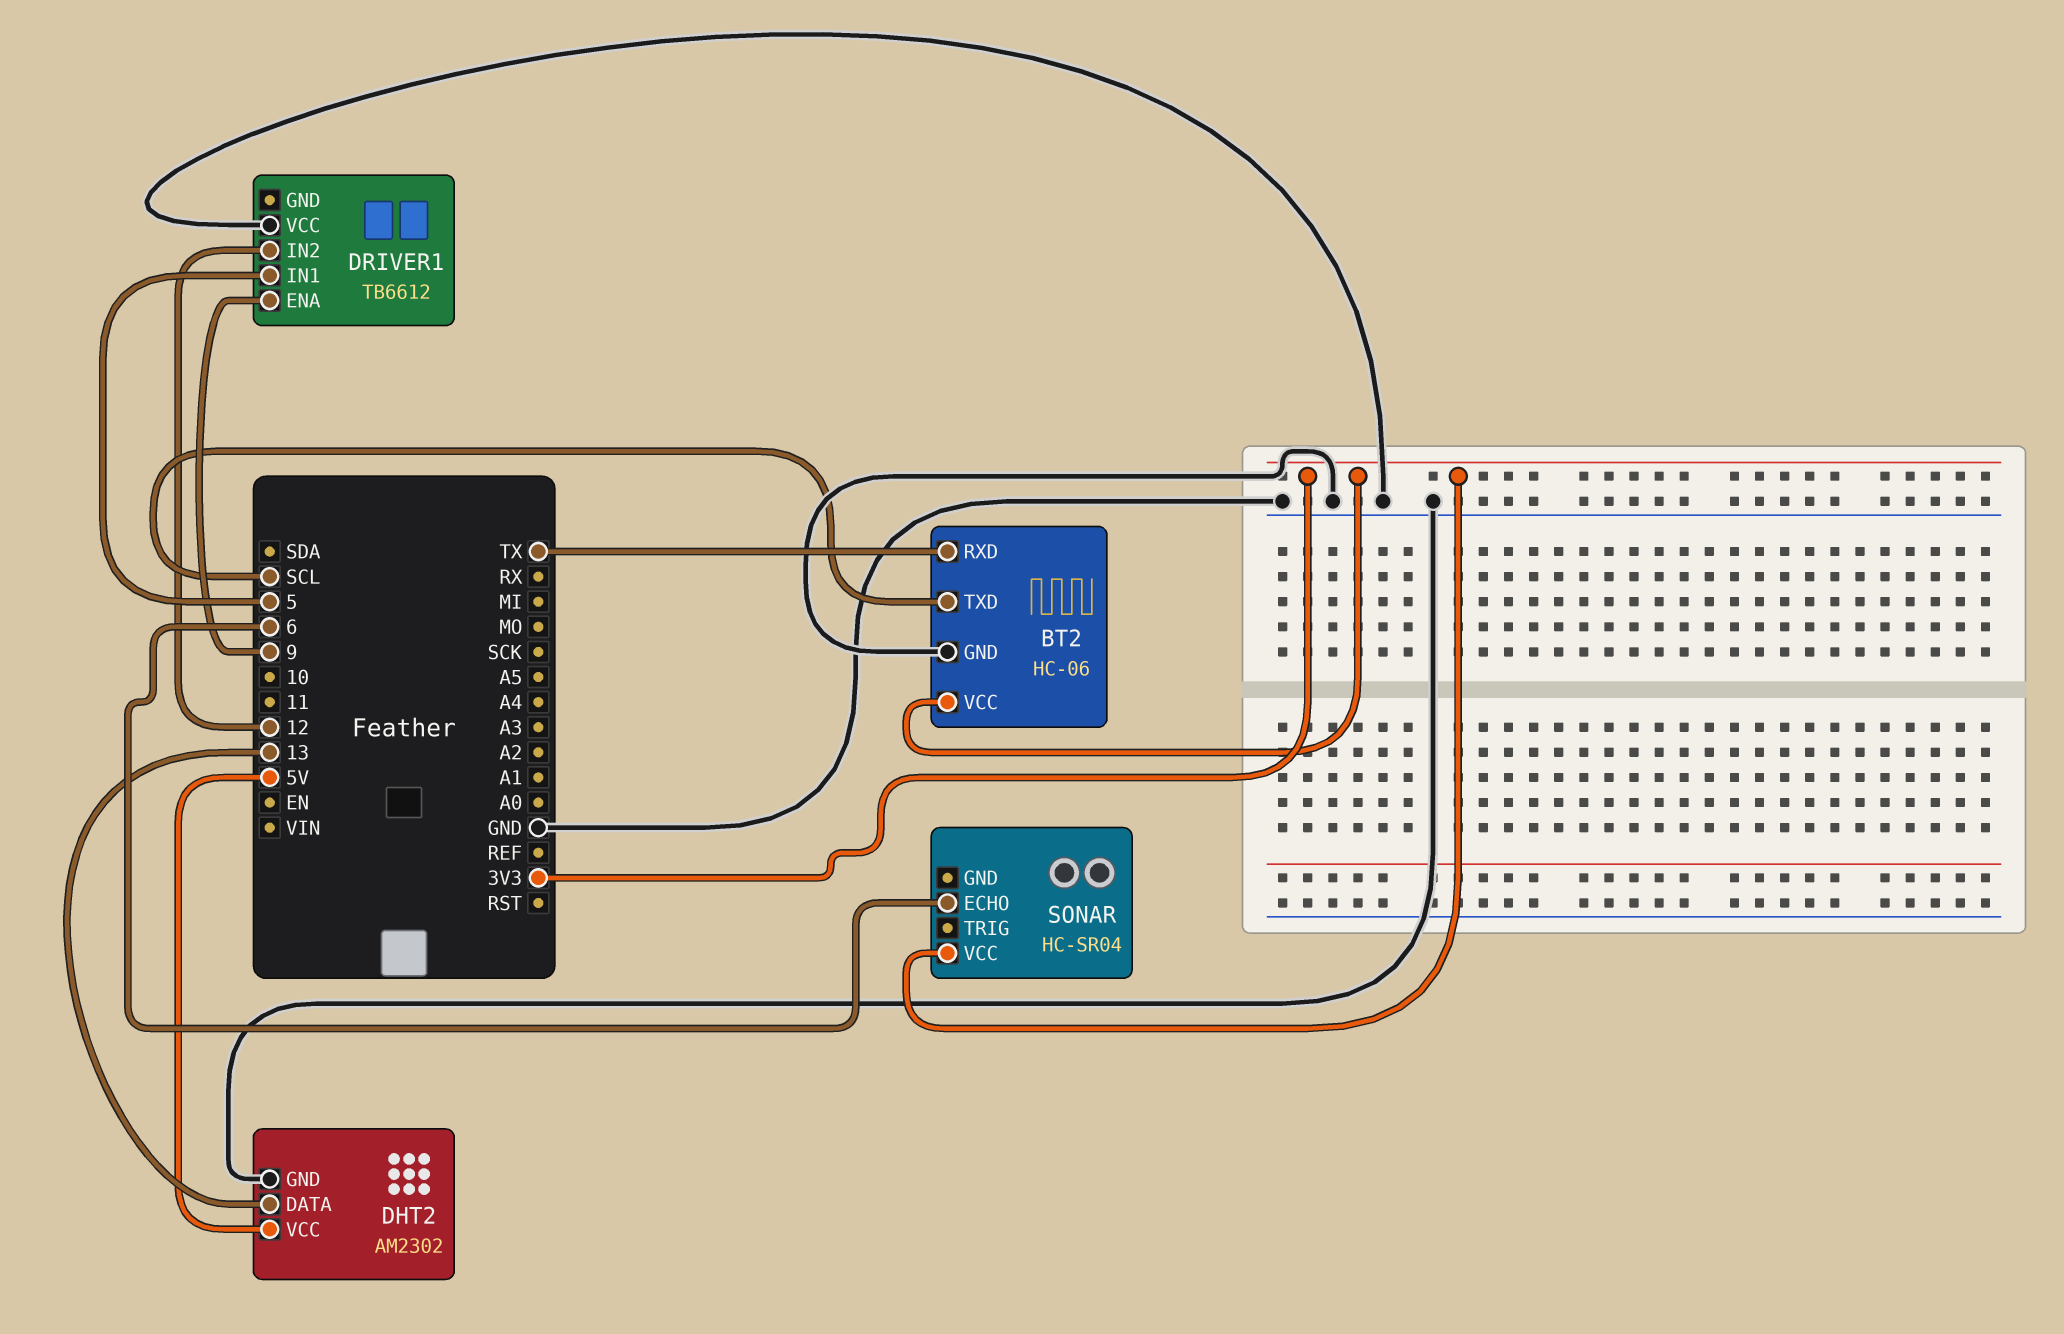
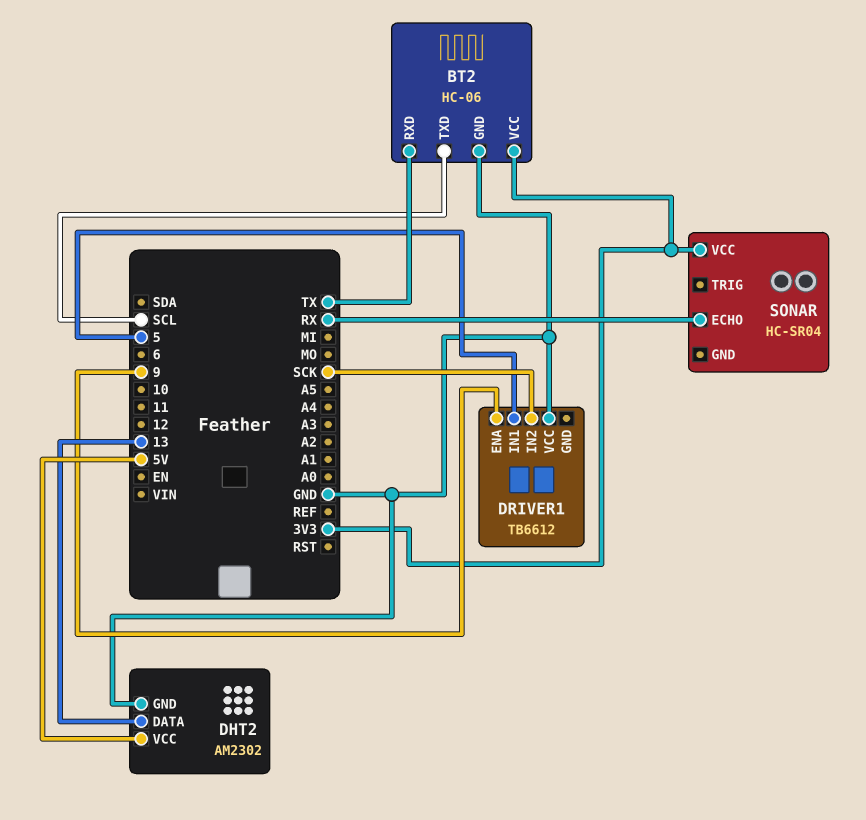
DRIVER1 pin IN2: 12 -> SCK
SONAR pin ECHO: 6 -> RX

